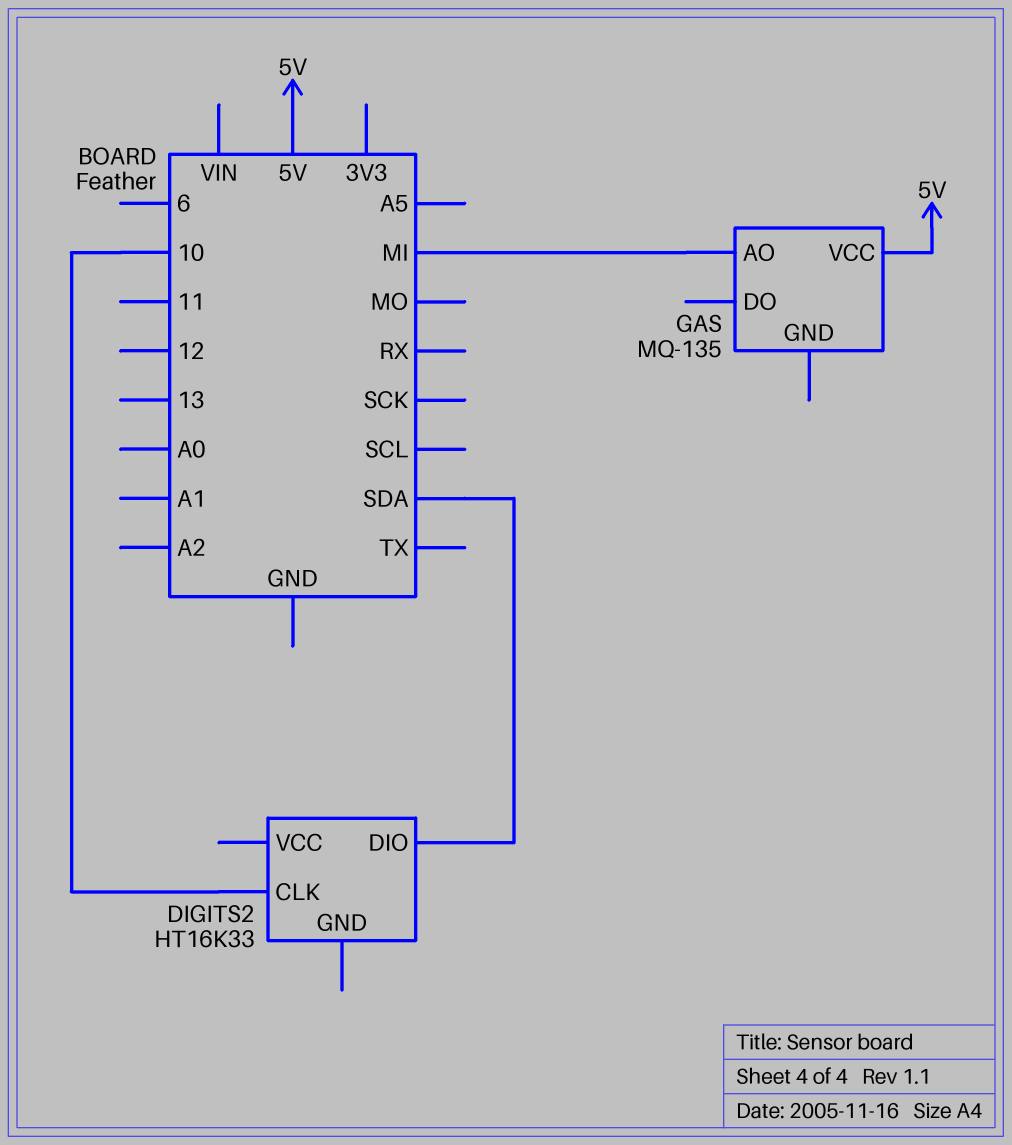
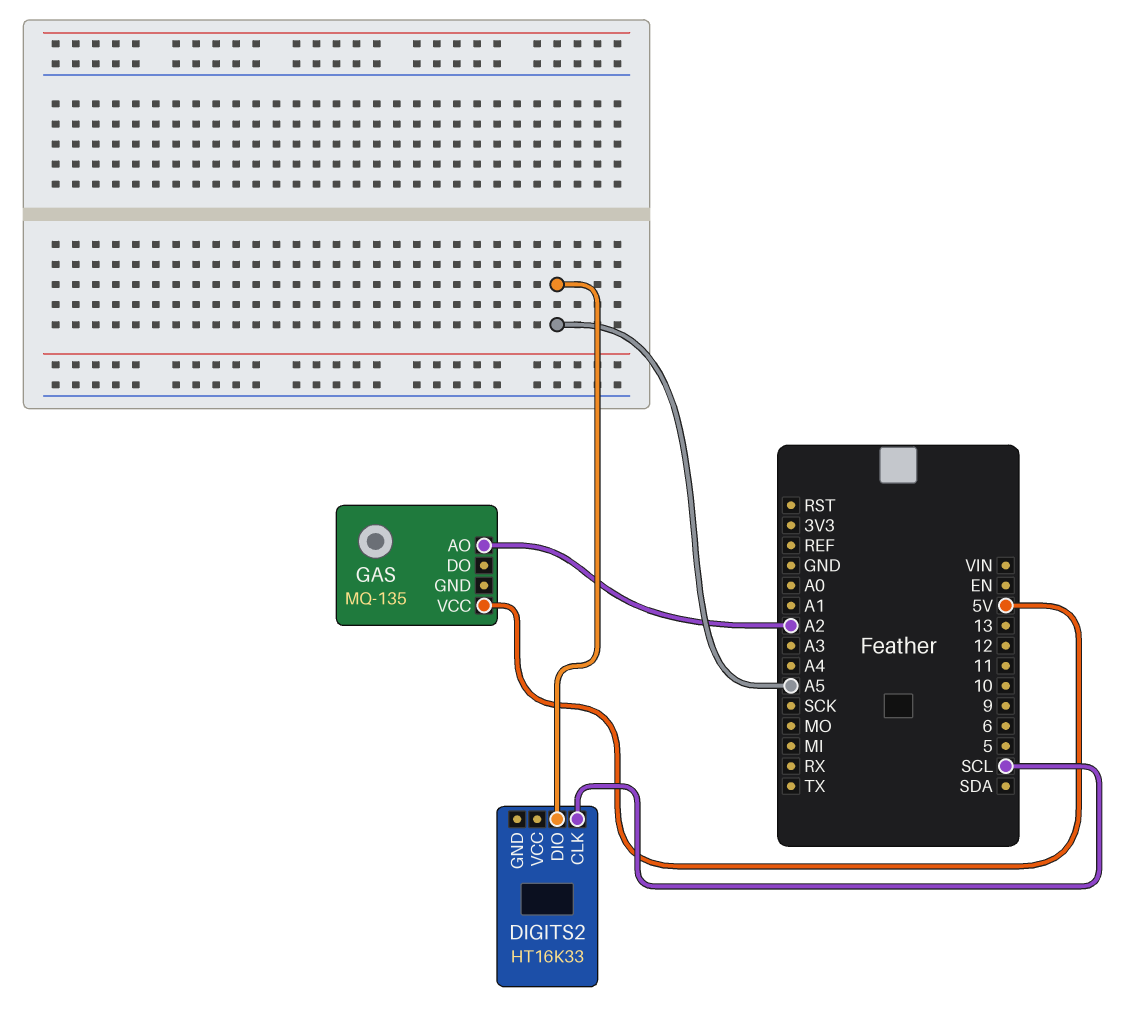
DIGITS2 pin CLK: 10 -> SCL
DIGITS2 pin DIO: SDA -> A5
GAS pin AO: MI -> A2

